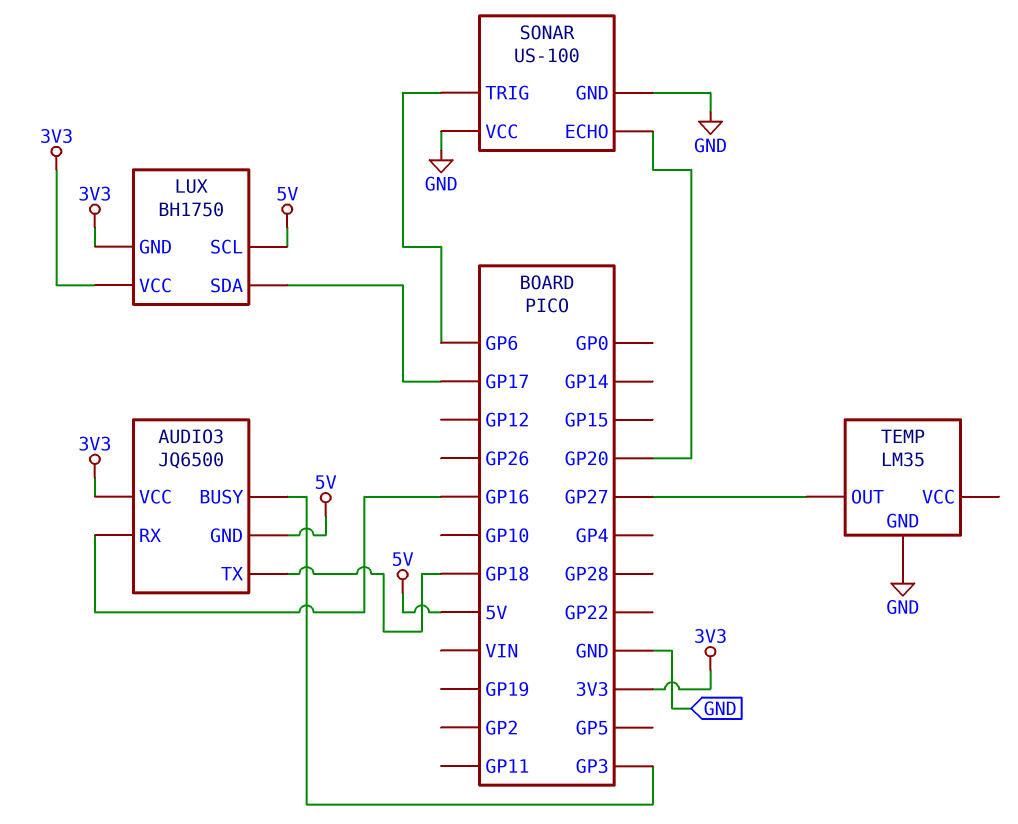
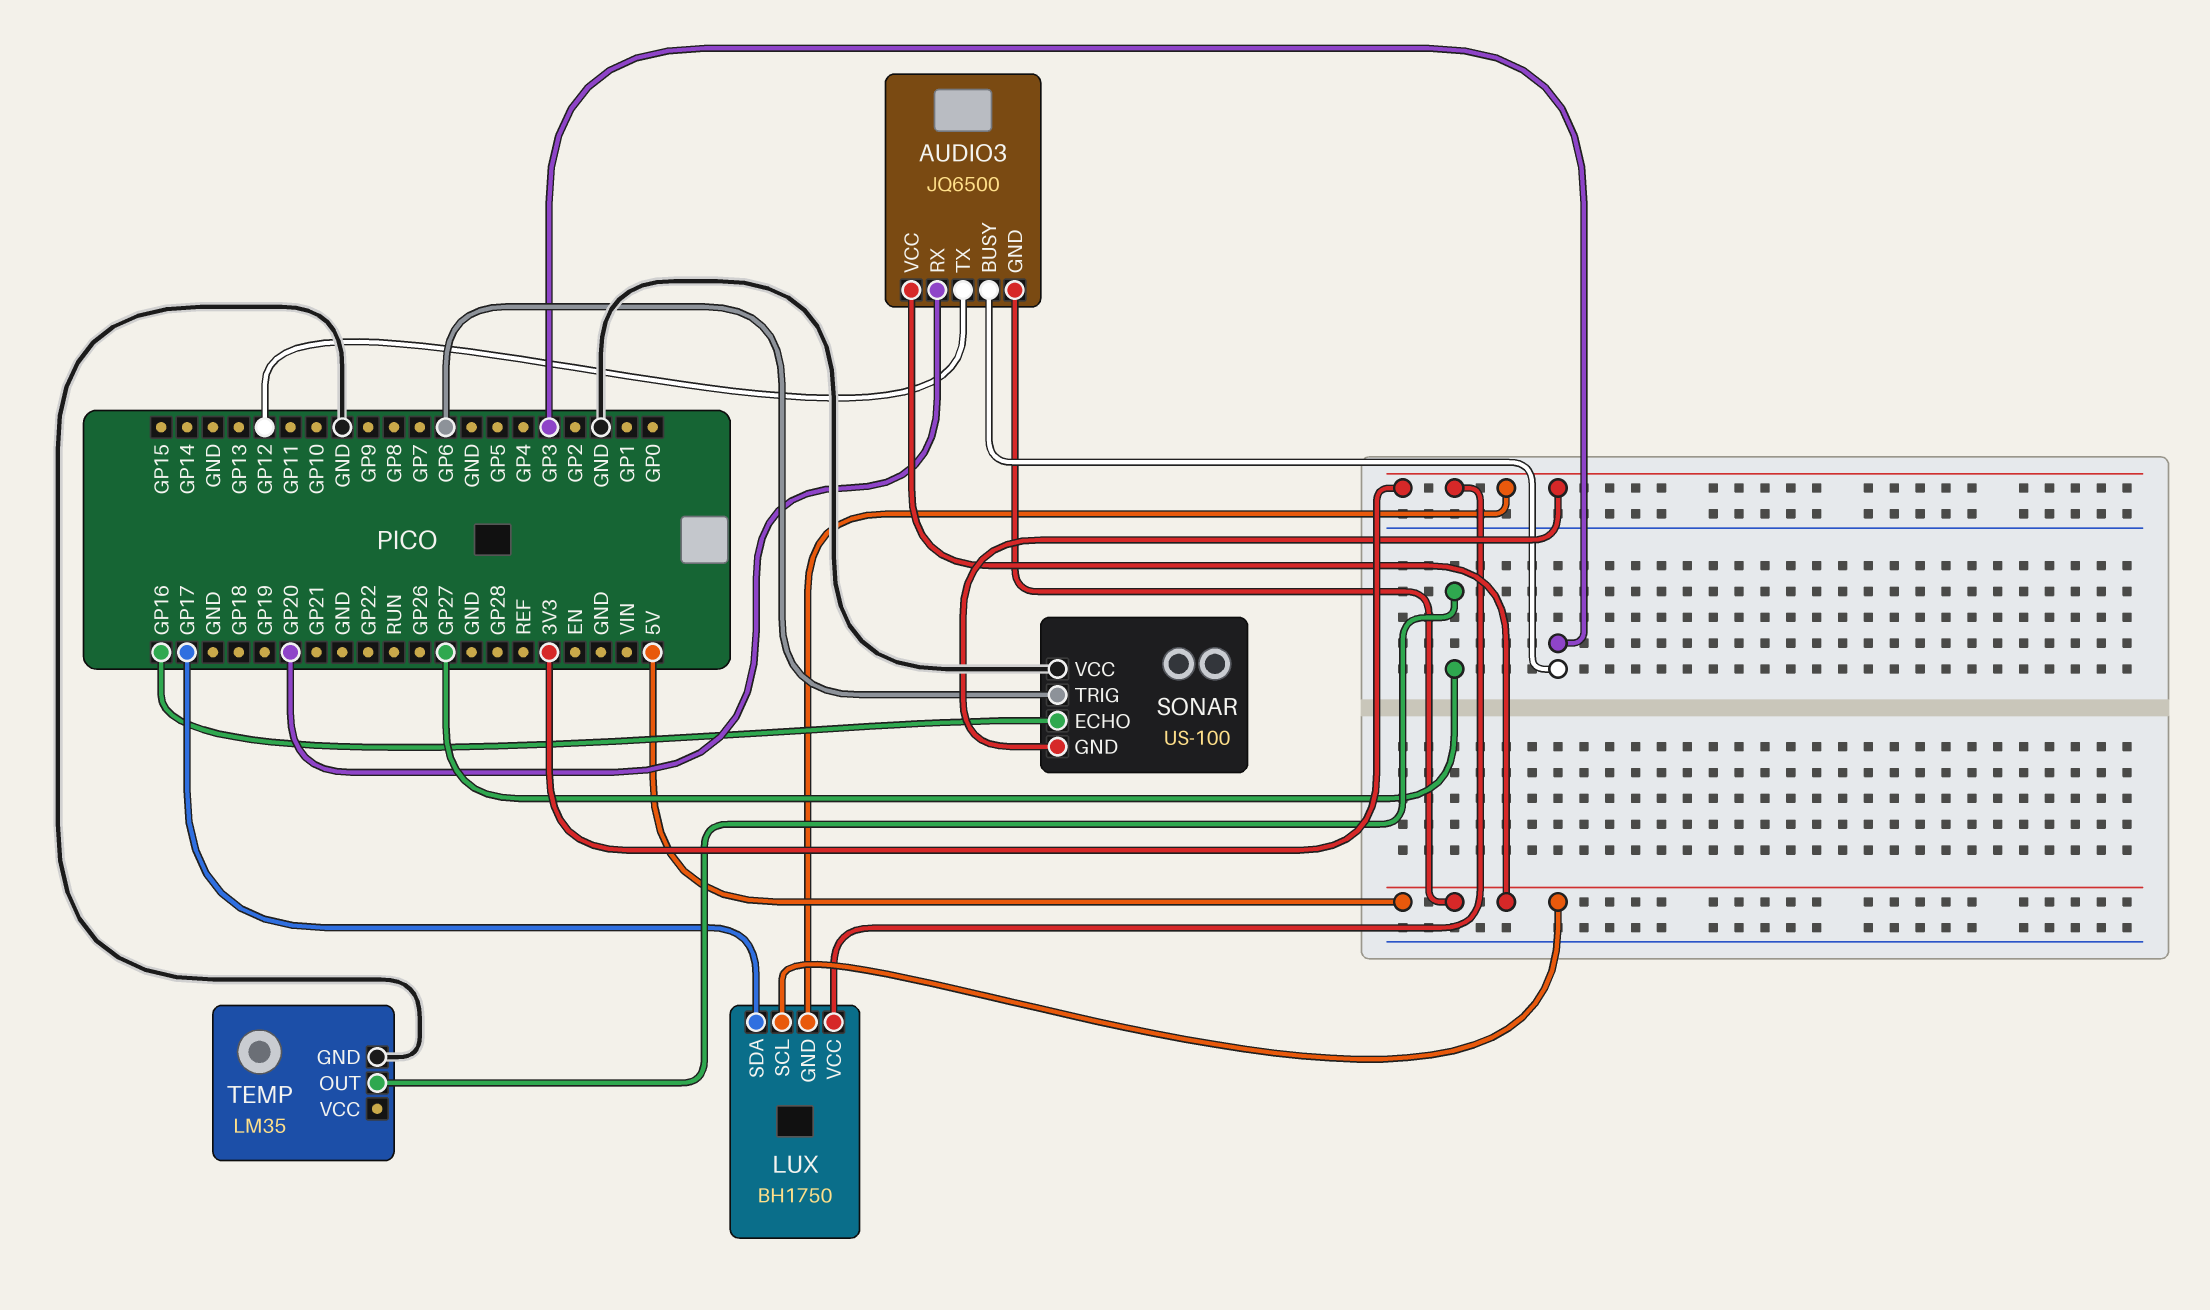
AUDIO3 pin RX: GP16 -> GP20
AUDIO3 pin TX: GP18 -> GP12
AUDIO3 pin VCC: 3V3 -> 5V
SONAR pin ECHO: GP20 -> GP16
SONAR pin GND: GND -> 3V3

